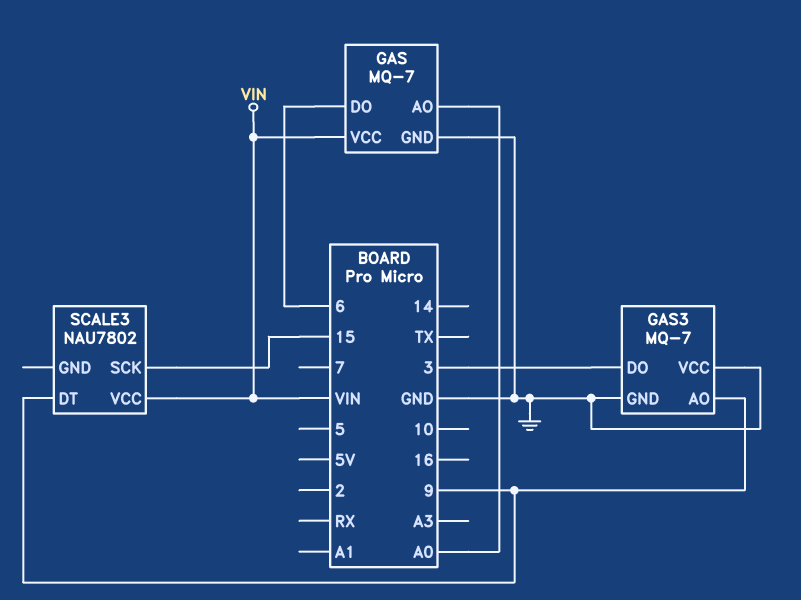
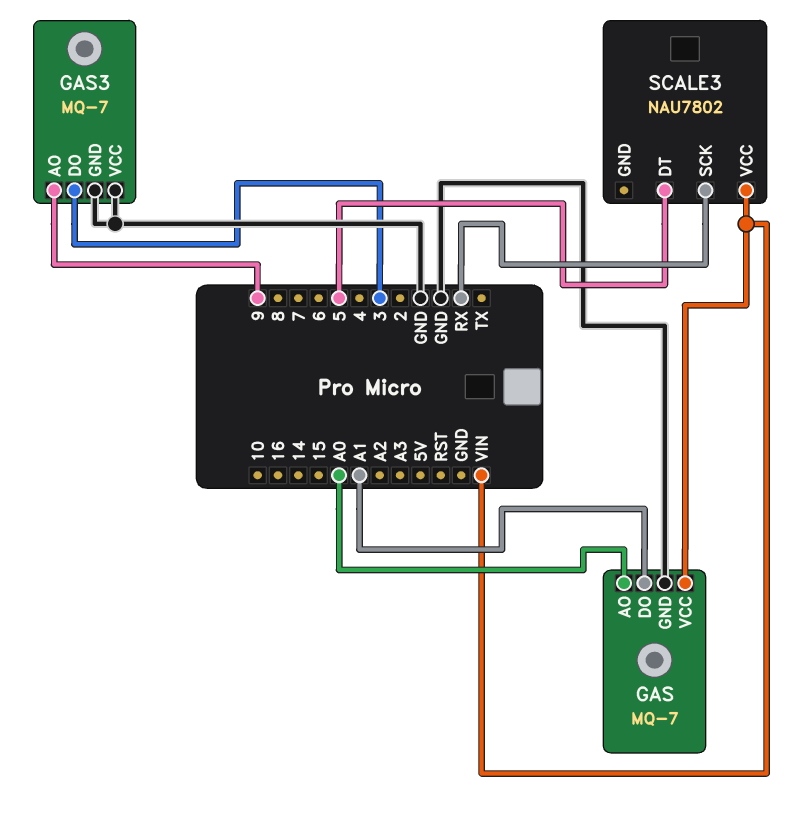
GAS pin DO: 6 -> A1
SCALE3 pin DT: 9 -> 5
SCALE3 pin SCK: 15 -> RX

